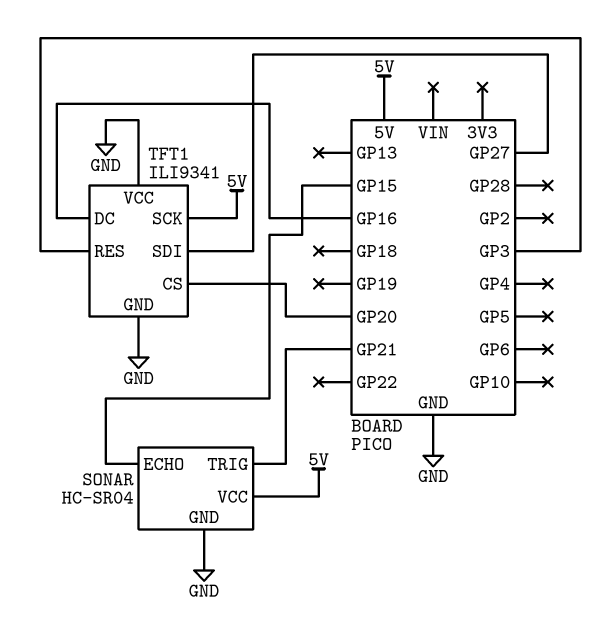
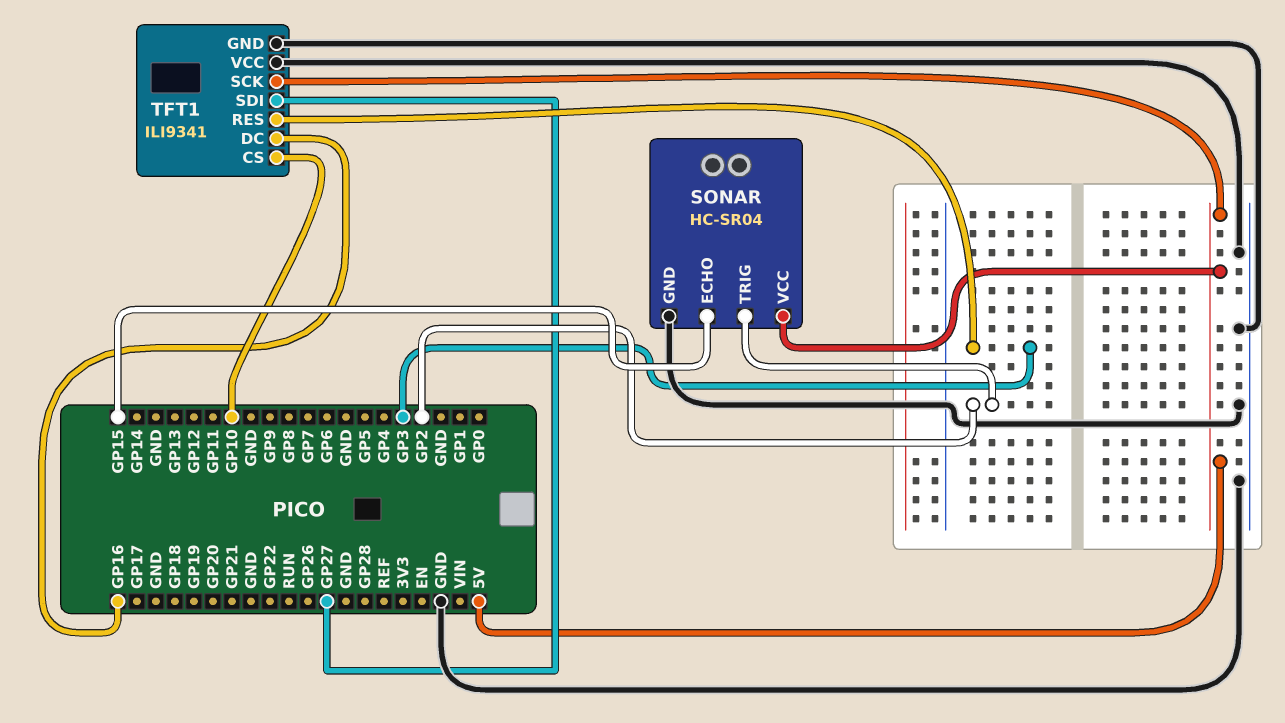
SONAR pin TRIG: GP21 -> GP2
TFT1 pin CS: GP20 -> GP10

